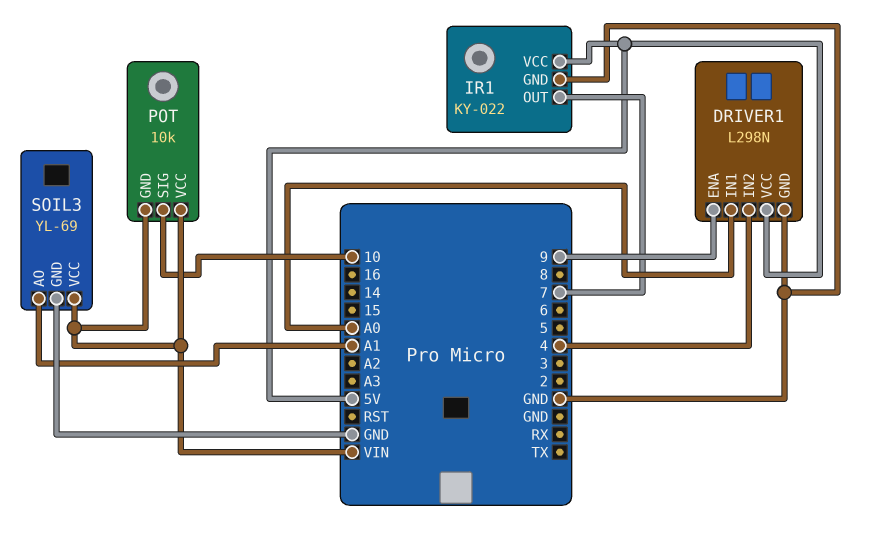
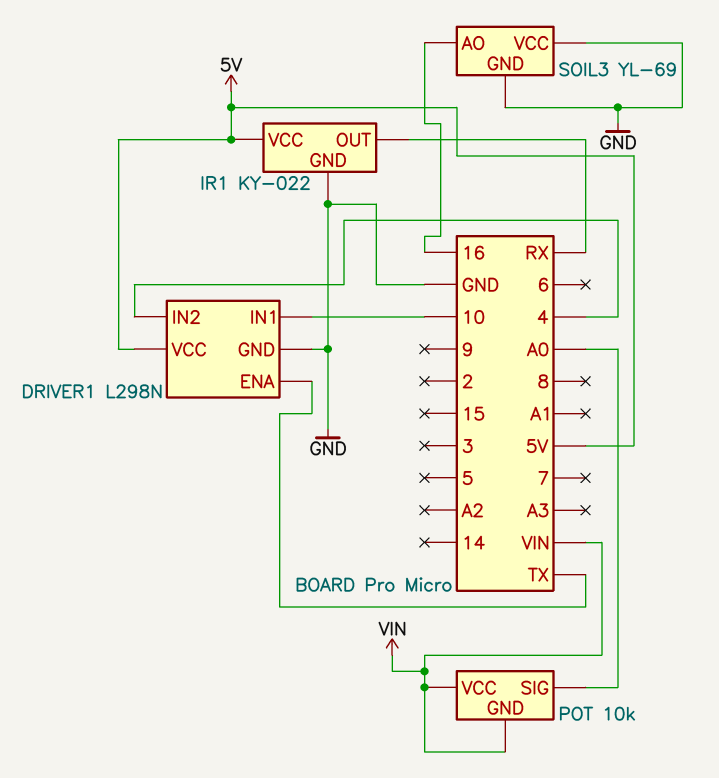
DRIVER1 pin ENA: 9 -> TX
DRIVER1 pin IN1: A0 -> 10
IR1 pin OUT: 7 -> RX
POT pin SIG: 10 -> A0
SOIL3 pin AO: A1 -> 16
SOIL3 pin VCC: VIN -> GND

